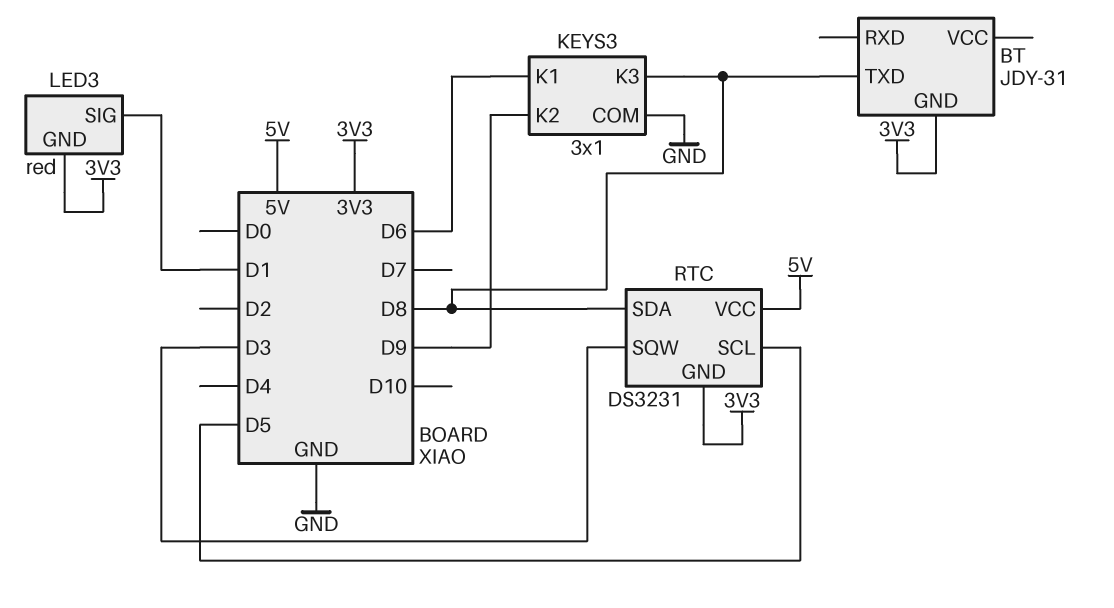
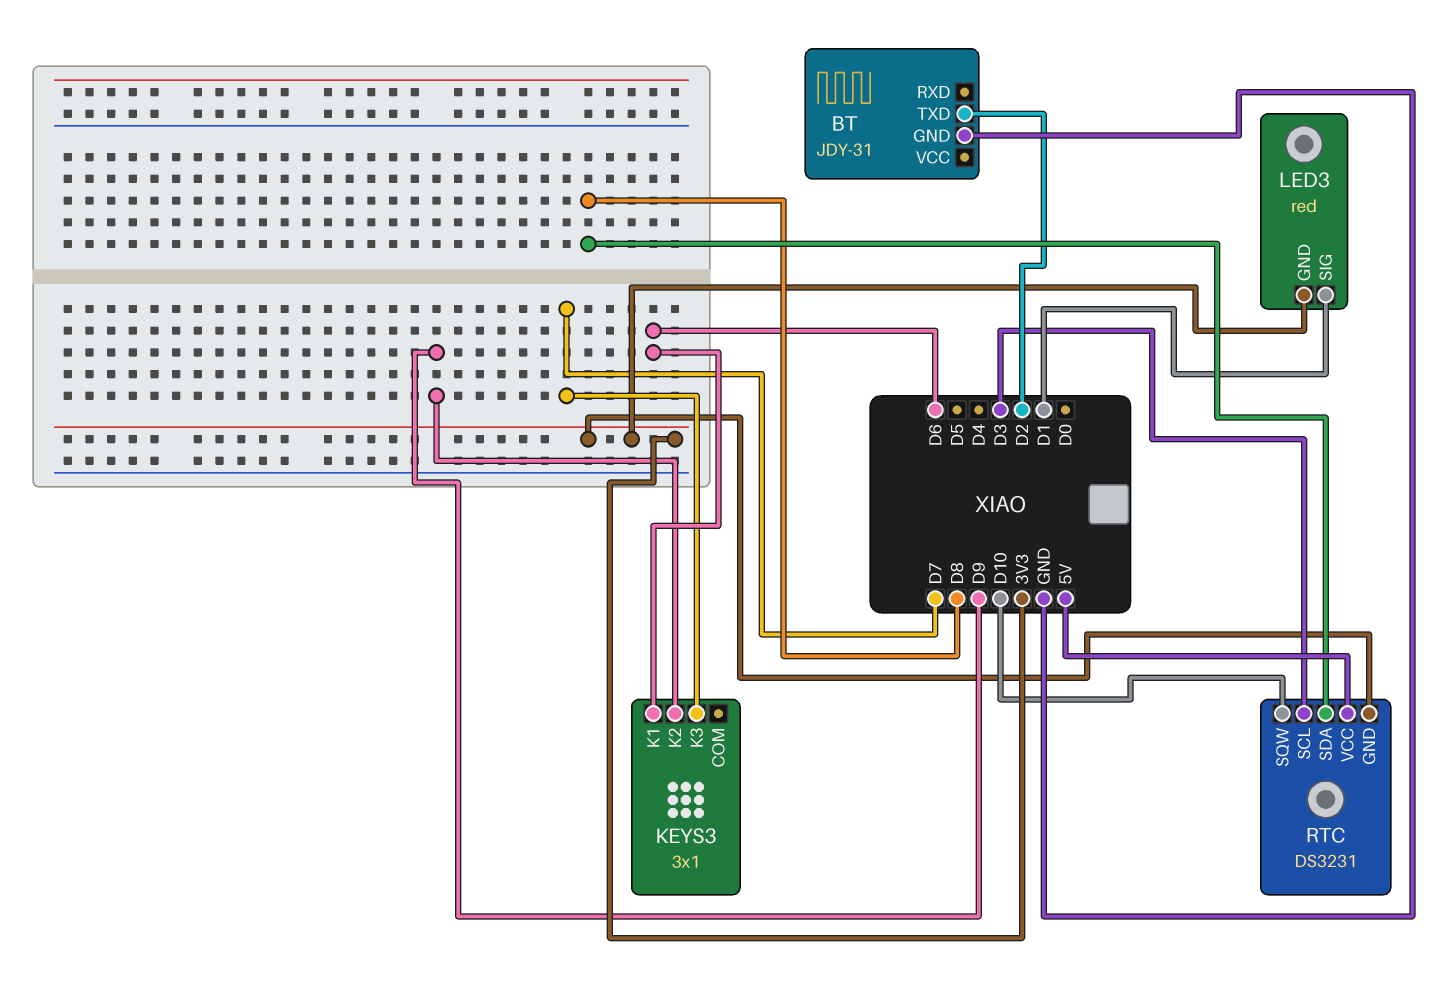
BT pin GND: 3V3 -> GND
BT pin TXD: D8 -> D2
KEYS3 pin COM: GND -> none
KEYS3 pin K3: D8 -> D7
RTC pin SCL: D5 -> D3
RTC pin SQW: D3 -> D10

